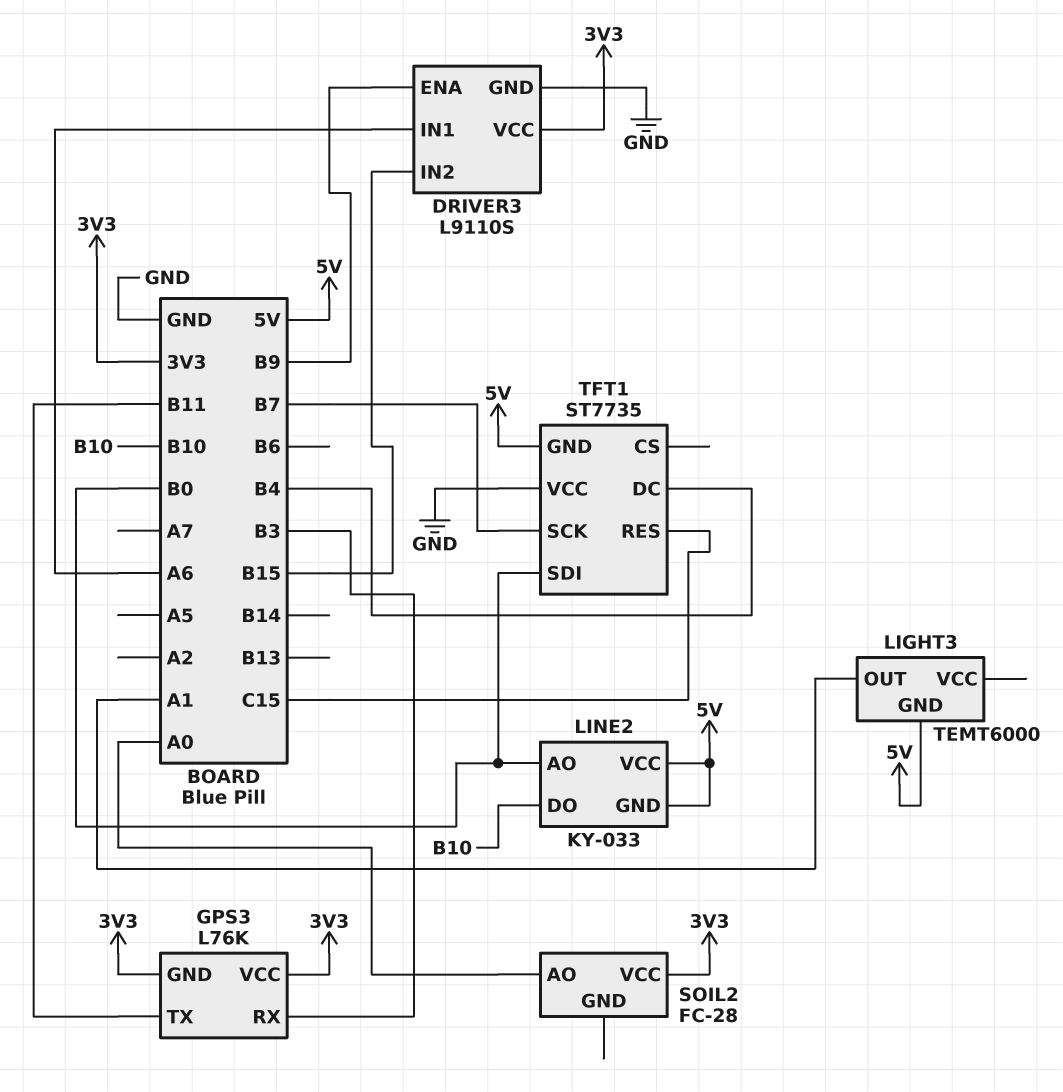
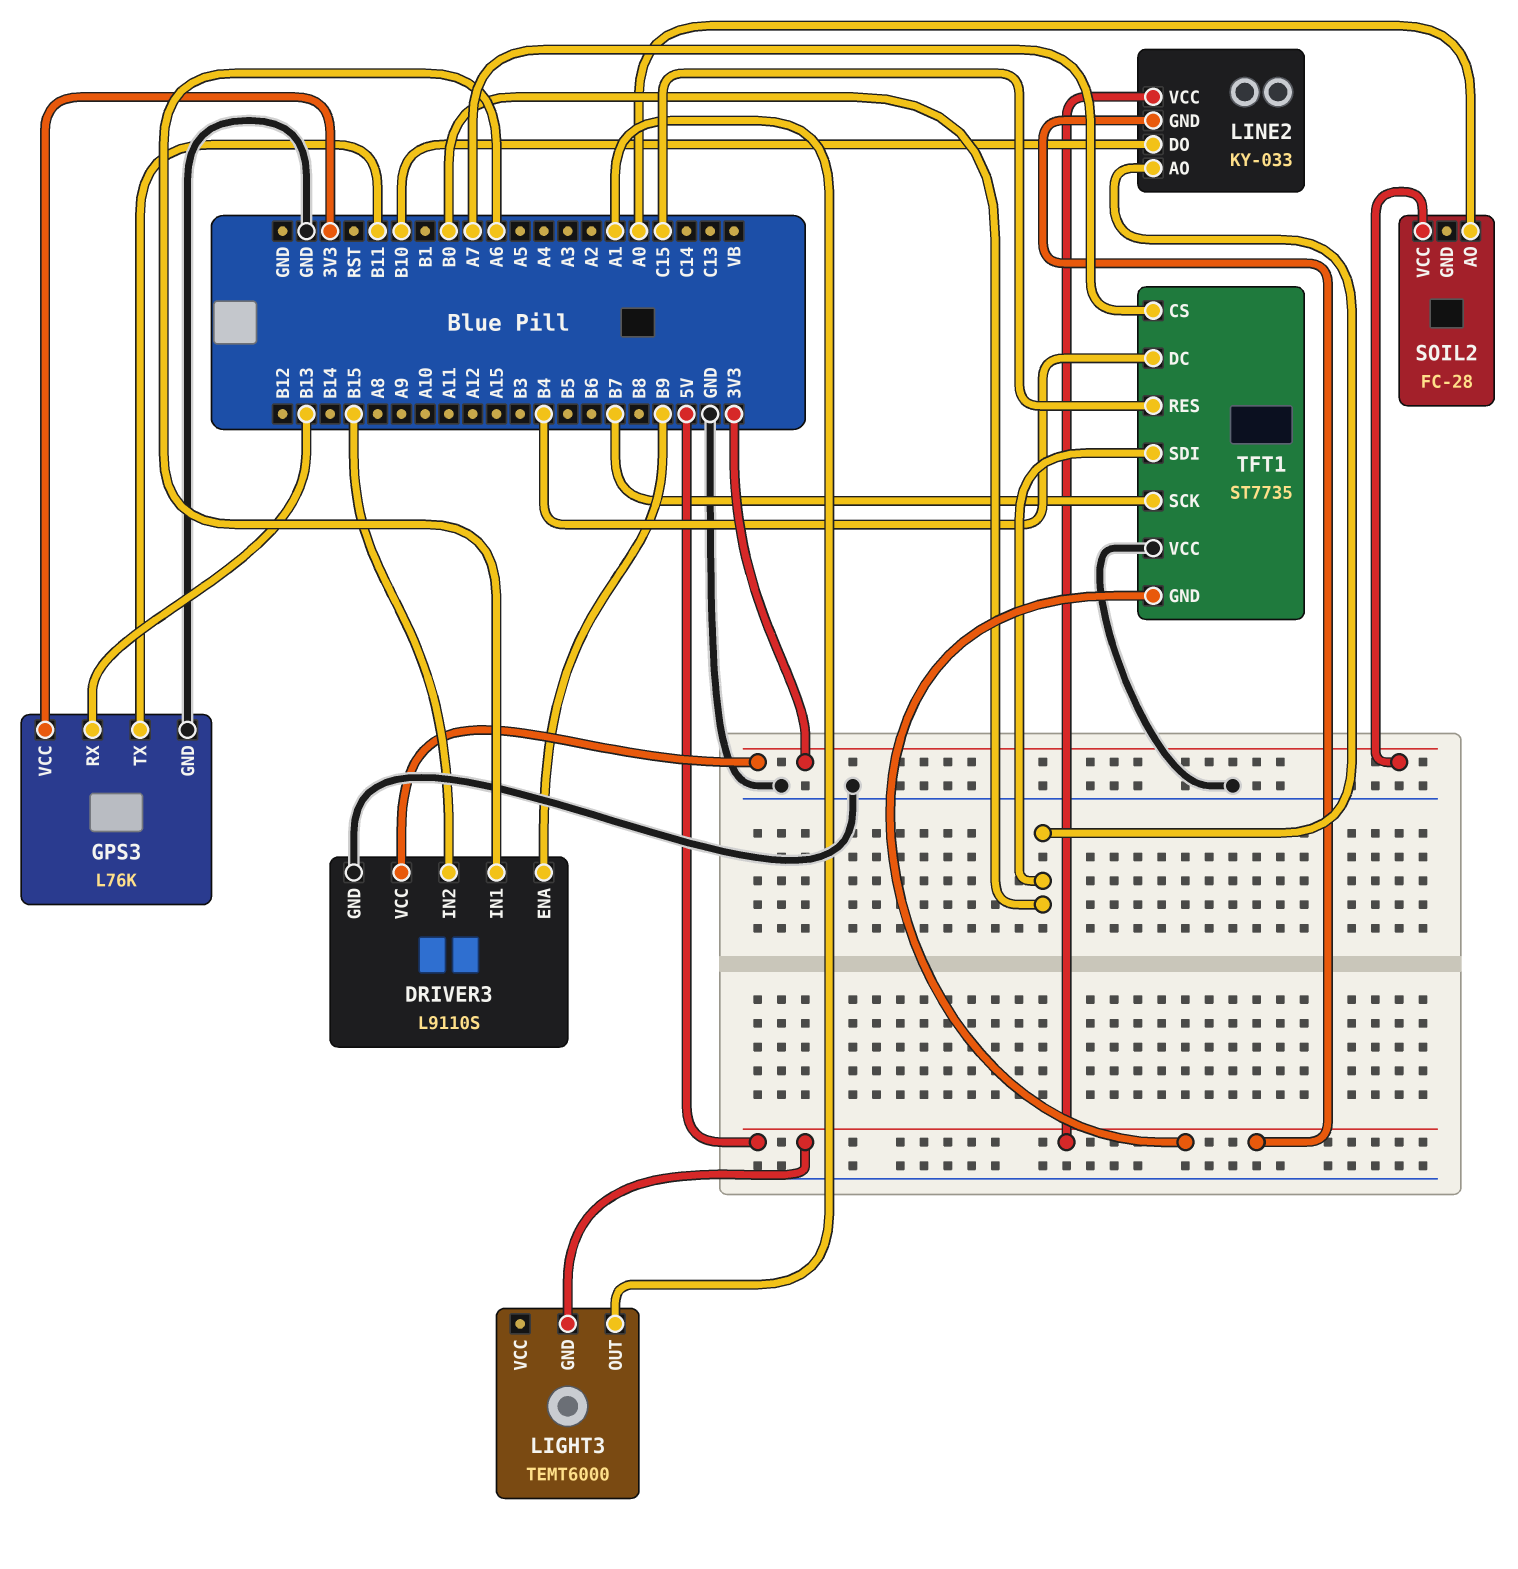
GPS3 pin GND: 3V3 -> GND
GPS3 pin RX: B3 -> B13
TFT1 pin CS: none -> A7

